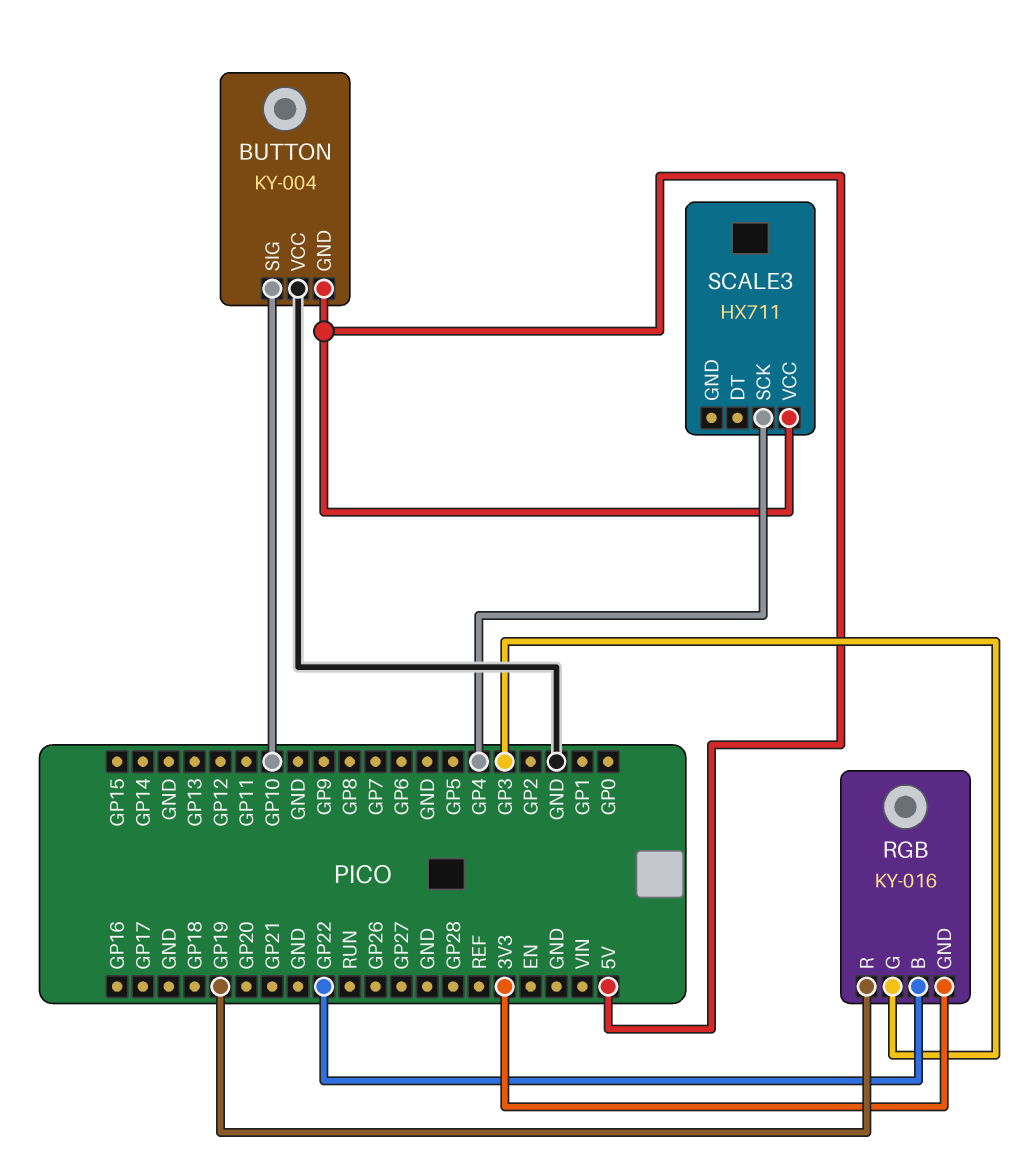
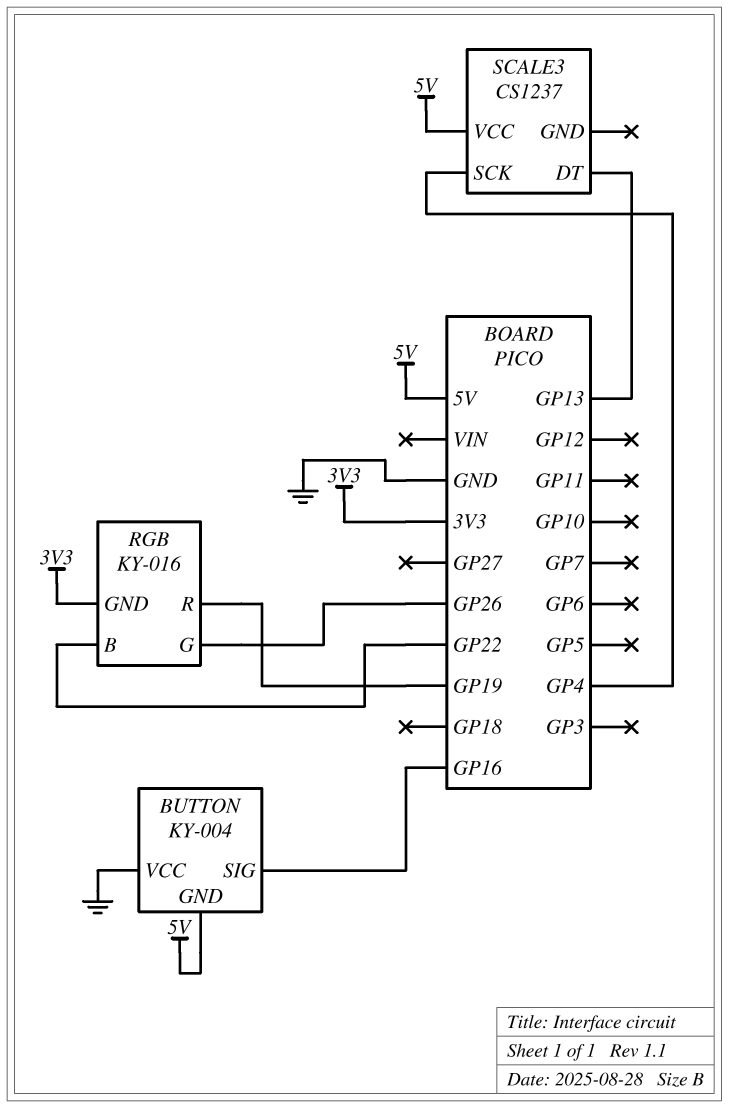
BUTTON pin SIG: GP10 -> GP16
RGB pin G: GP3 -> GP26
SCALE3: HX711 -> CS1237
SCALE3 pin DT: none -> GP13

